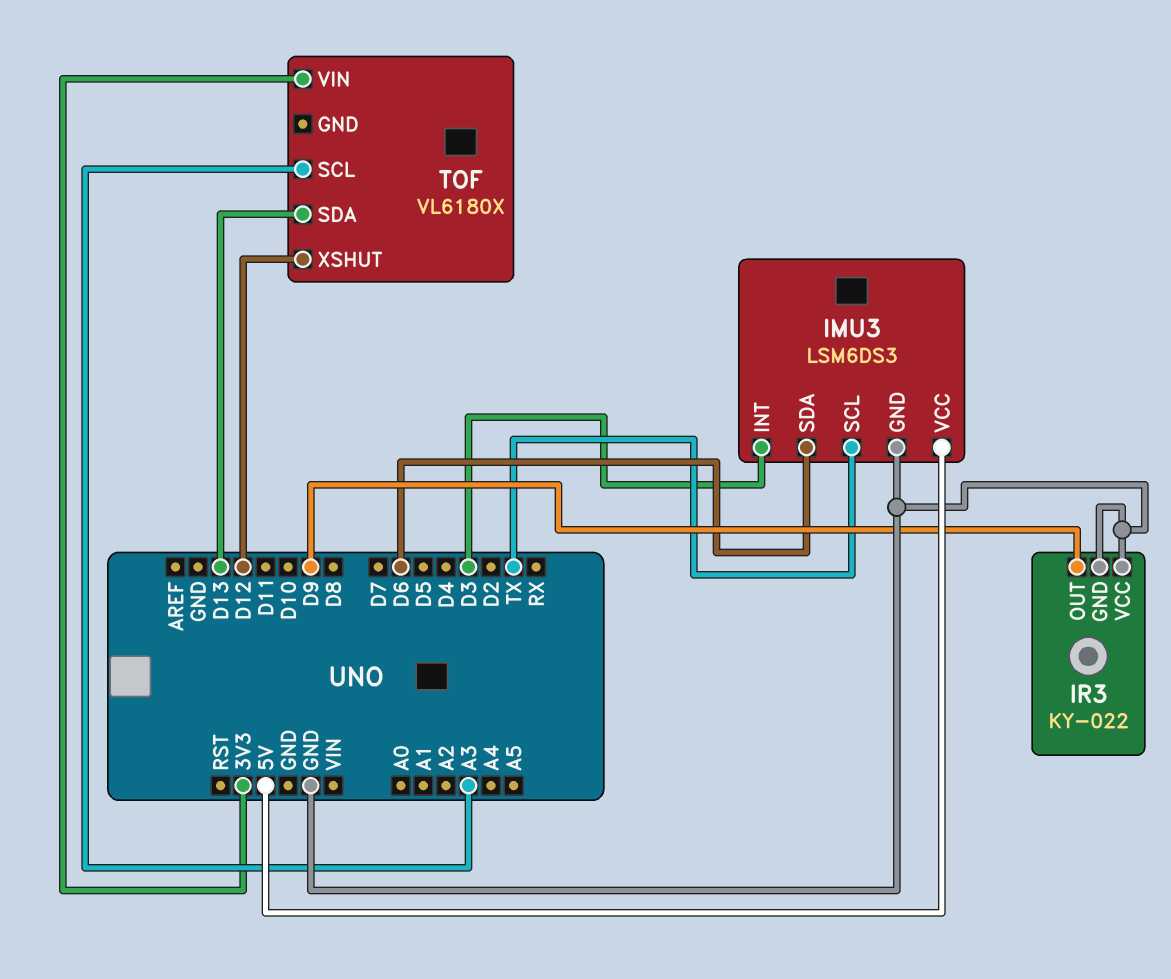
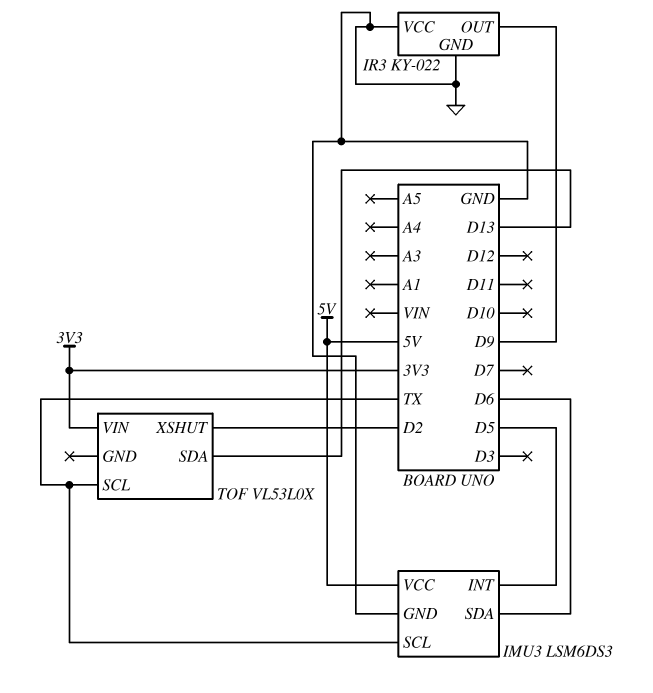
IMU3 pin INT: D3 -> D5
TOF: VL6180X -> VL53L0X
TOF pin SCL: A3 -> TX
TOF pin XSHUT: D12 -> D2

